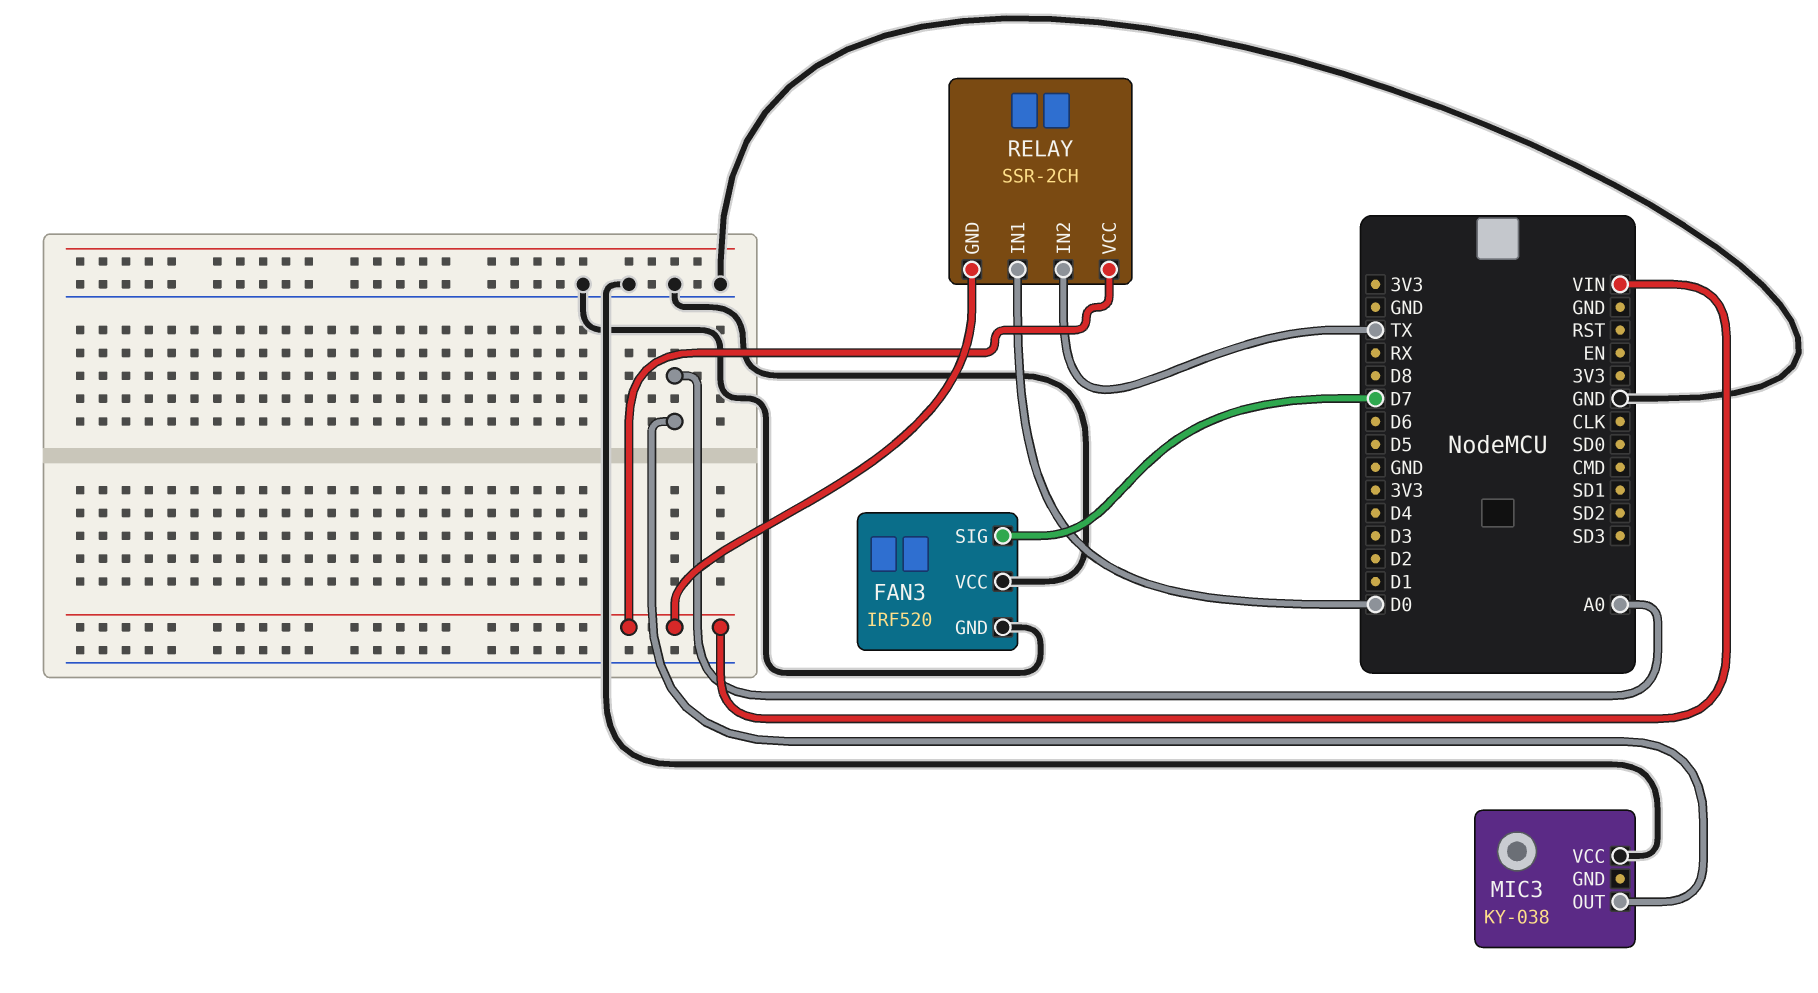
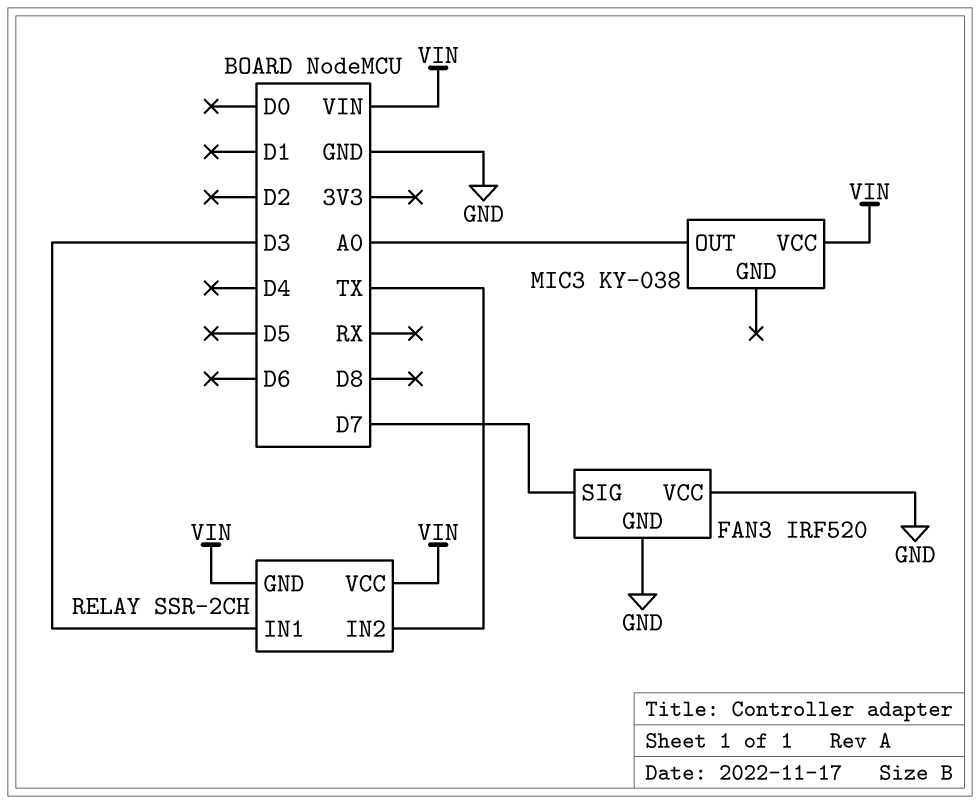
MIC3 pin VCC: GND -> VIN
RELAY pin IN1: D0 -> D3

